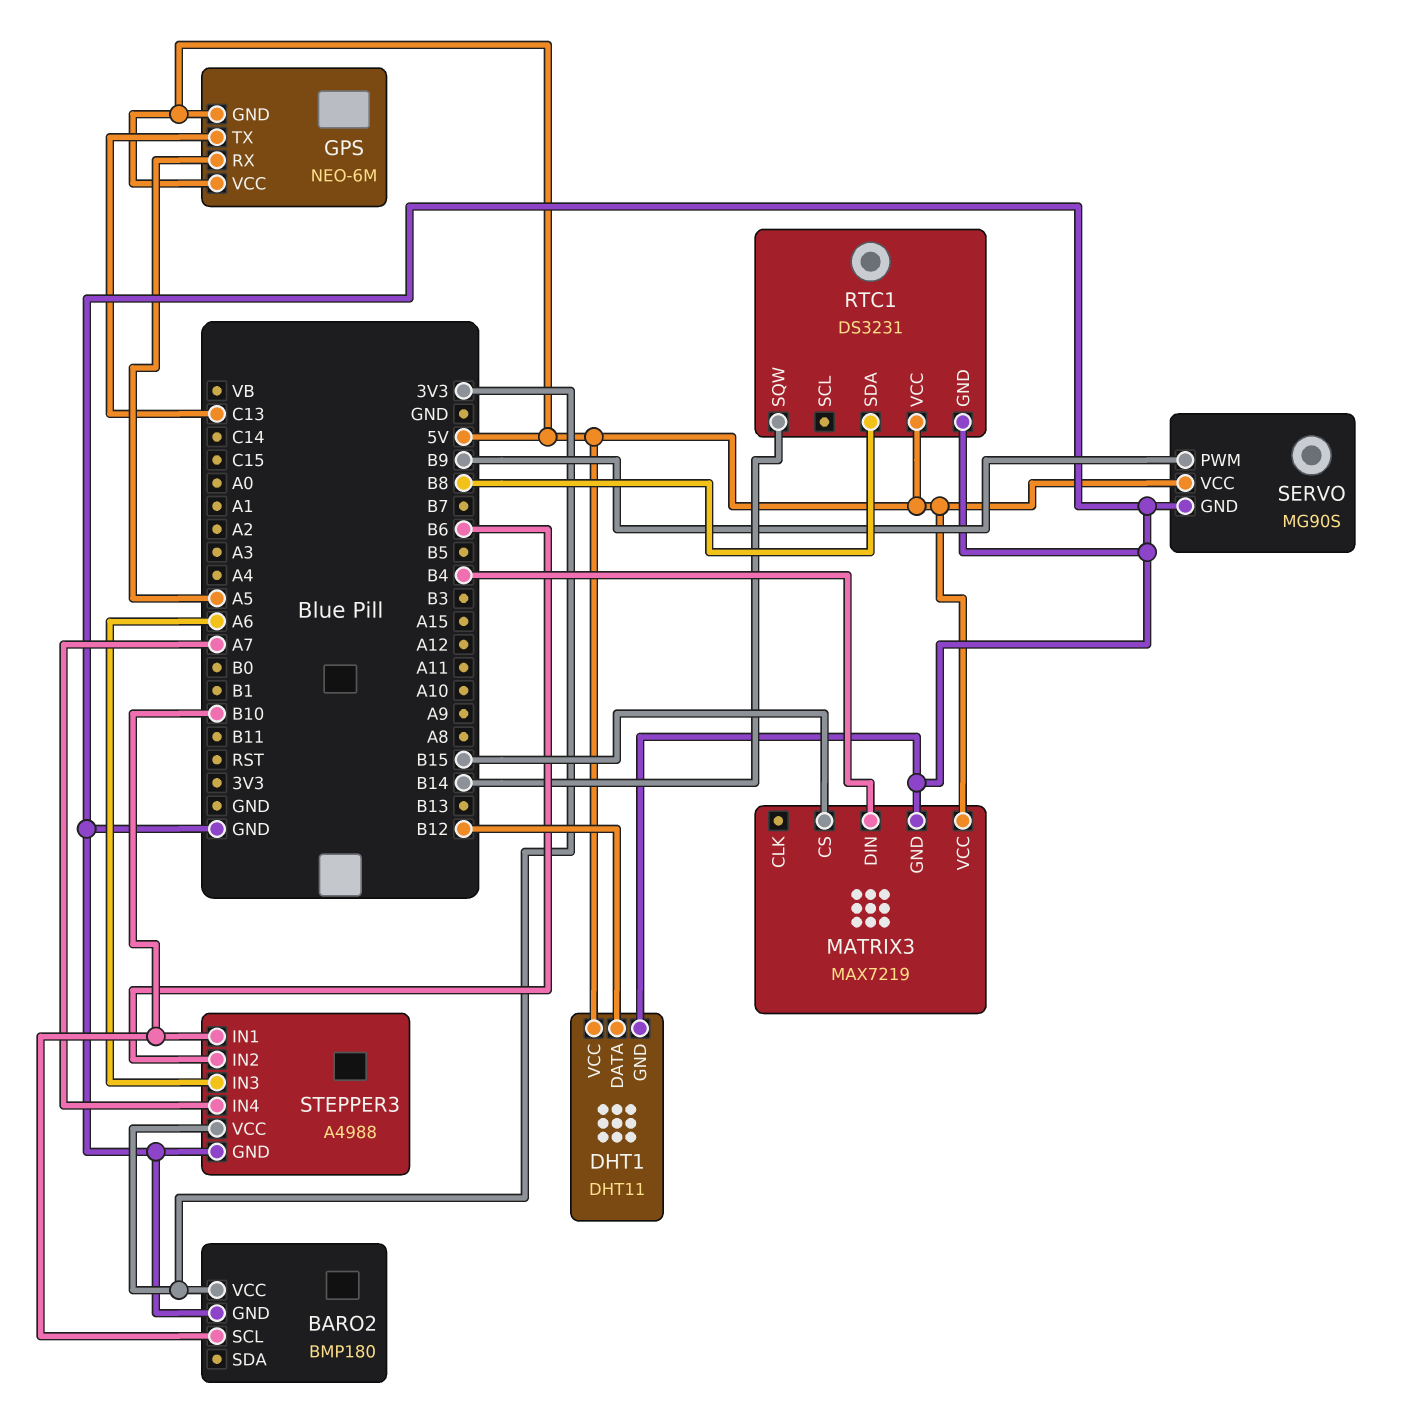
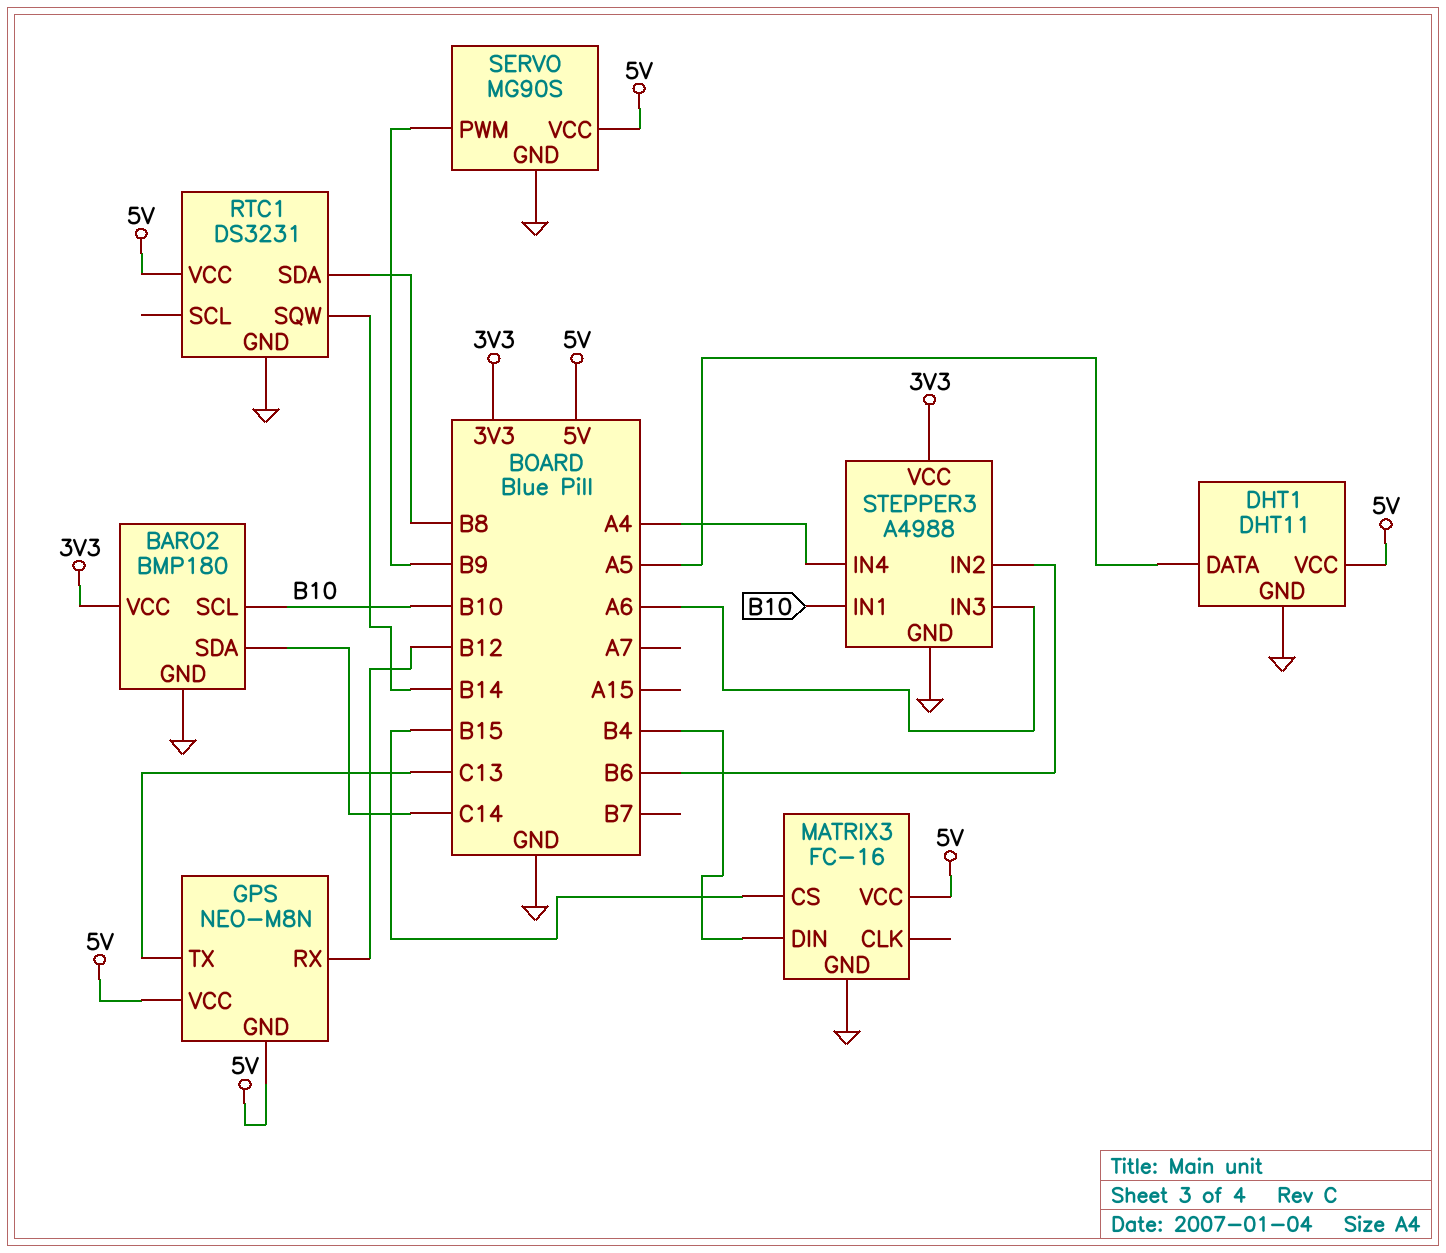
BARO2 pin SDA: none -> C14
DHT1 pin DATA: B12 -> A5
GPS: NEO-6M -> NEO-M8N
GPS pin RX: A5 -> B12
MATRIX3: MAX7219 -> FC-16
STEPPER3 pin IN4: A7 -> A4

